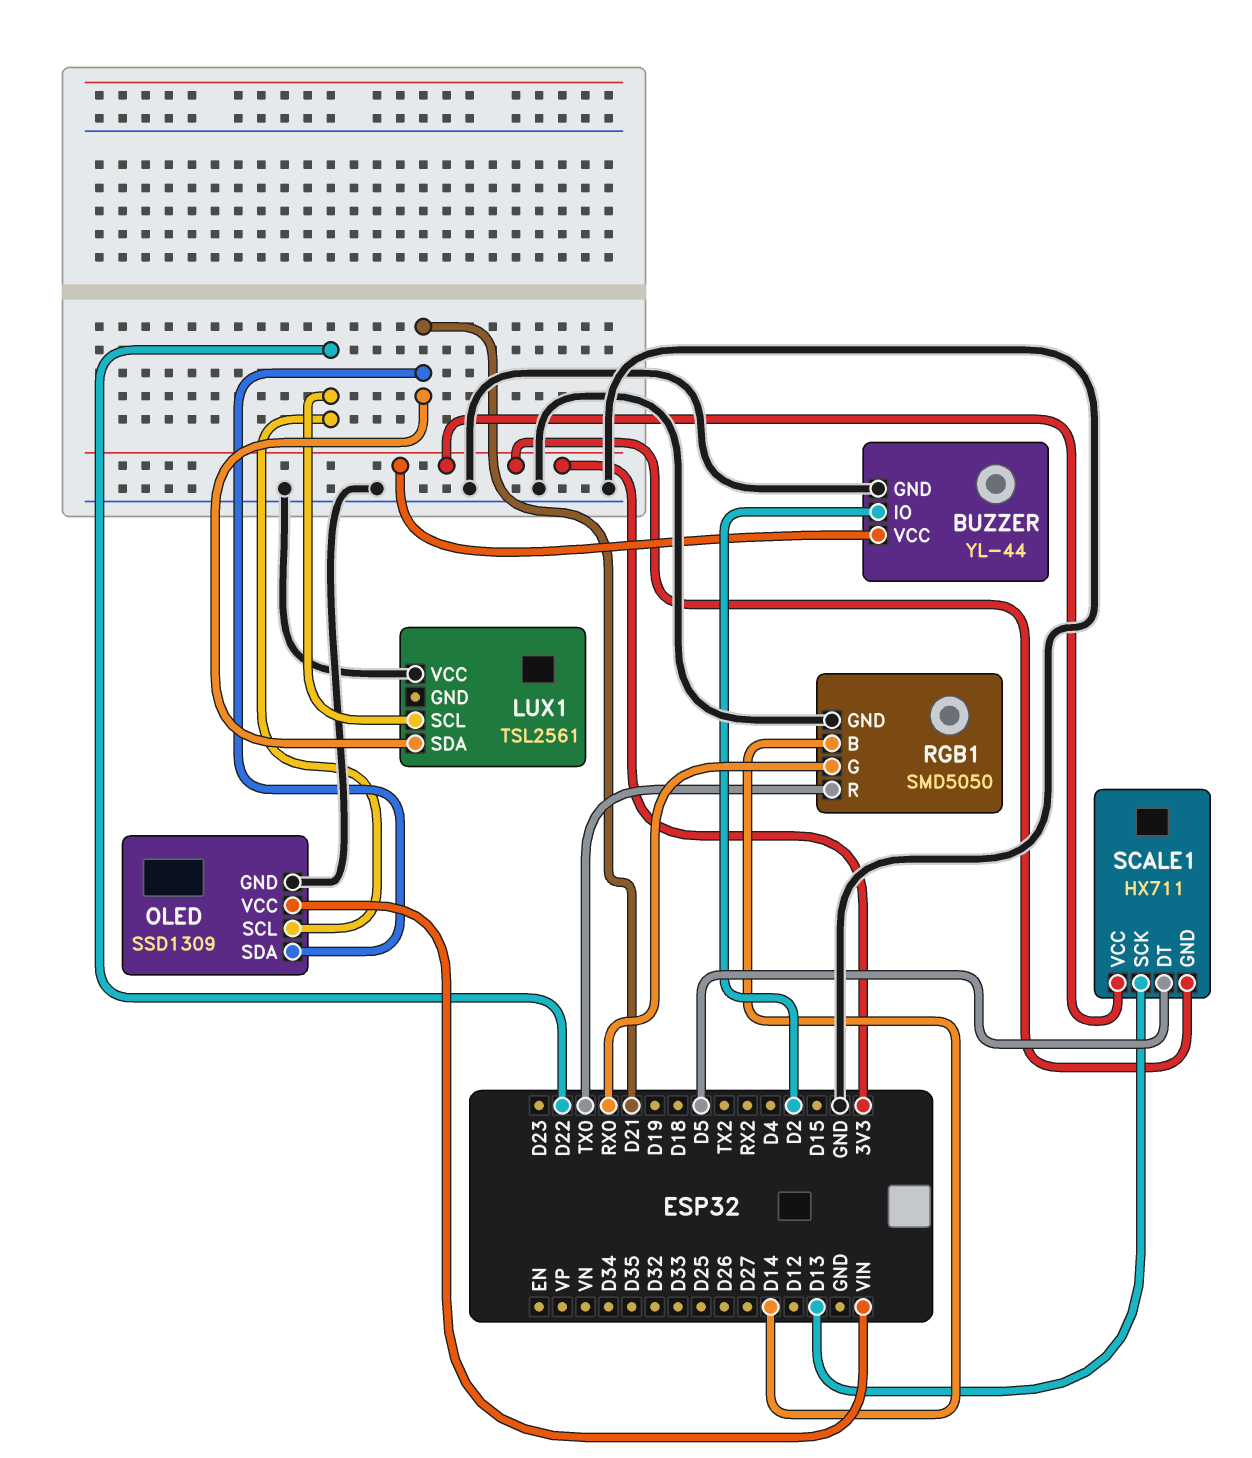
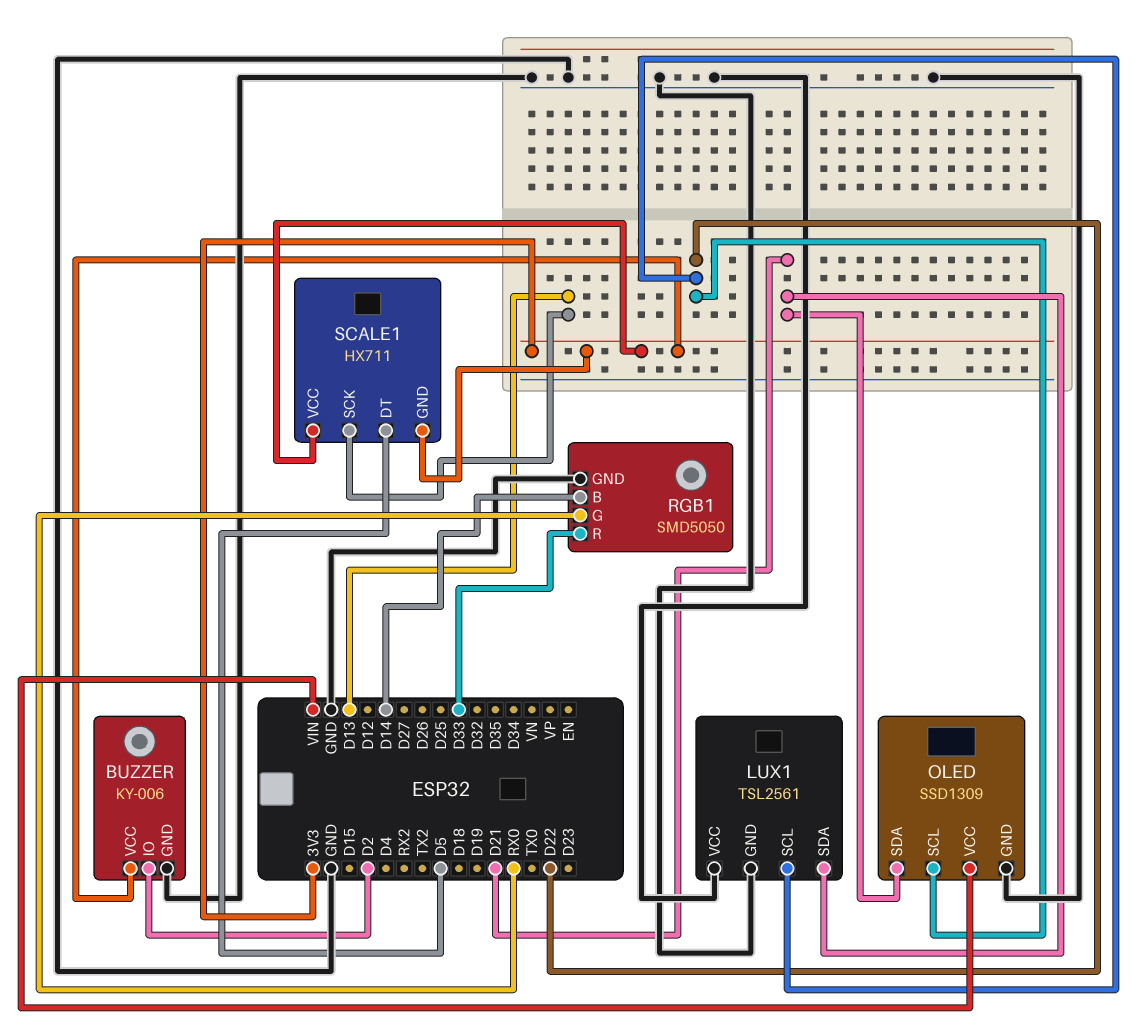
BUZZER: YL-44 -> KY-006
LUX1 pin GND: none -> GND
RGB1 pin R: TX0 -> D33

